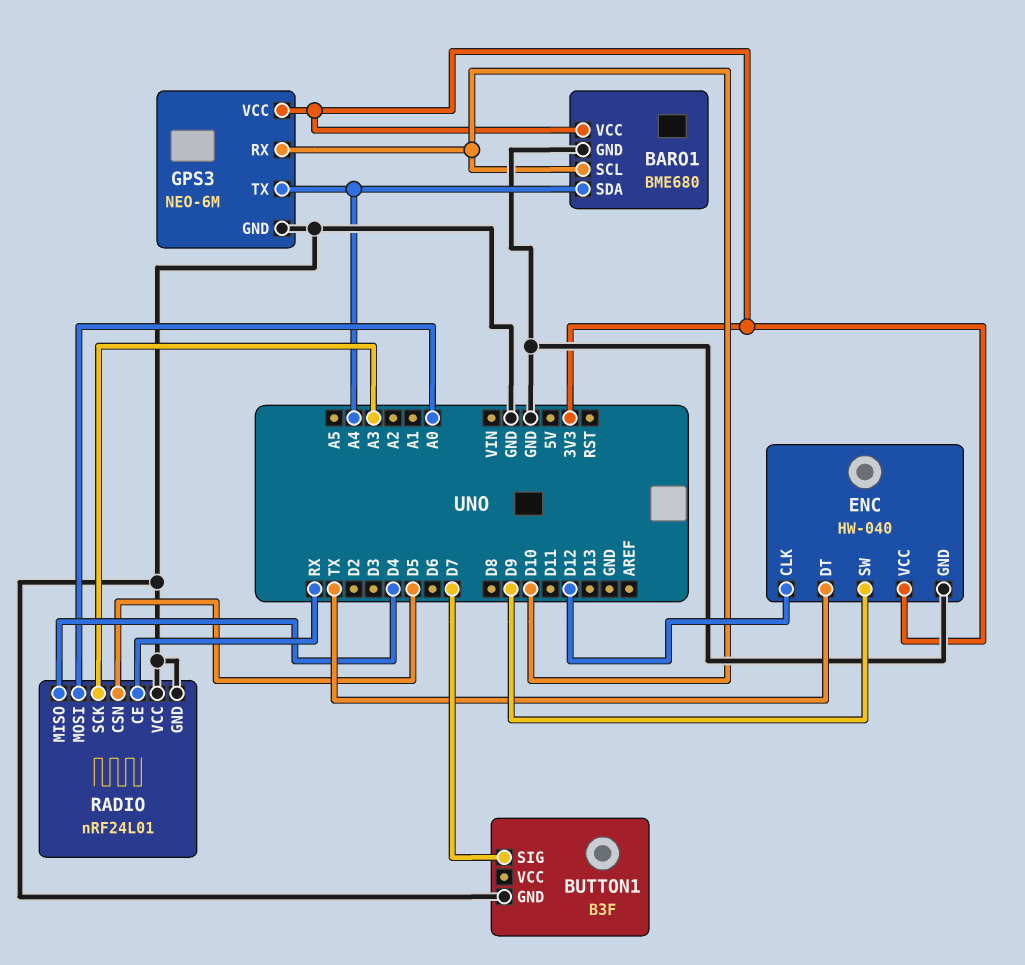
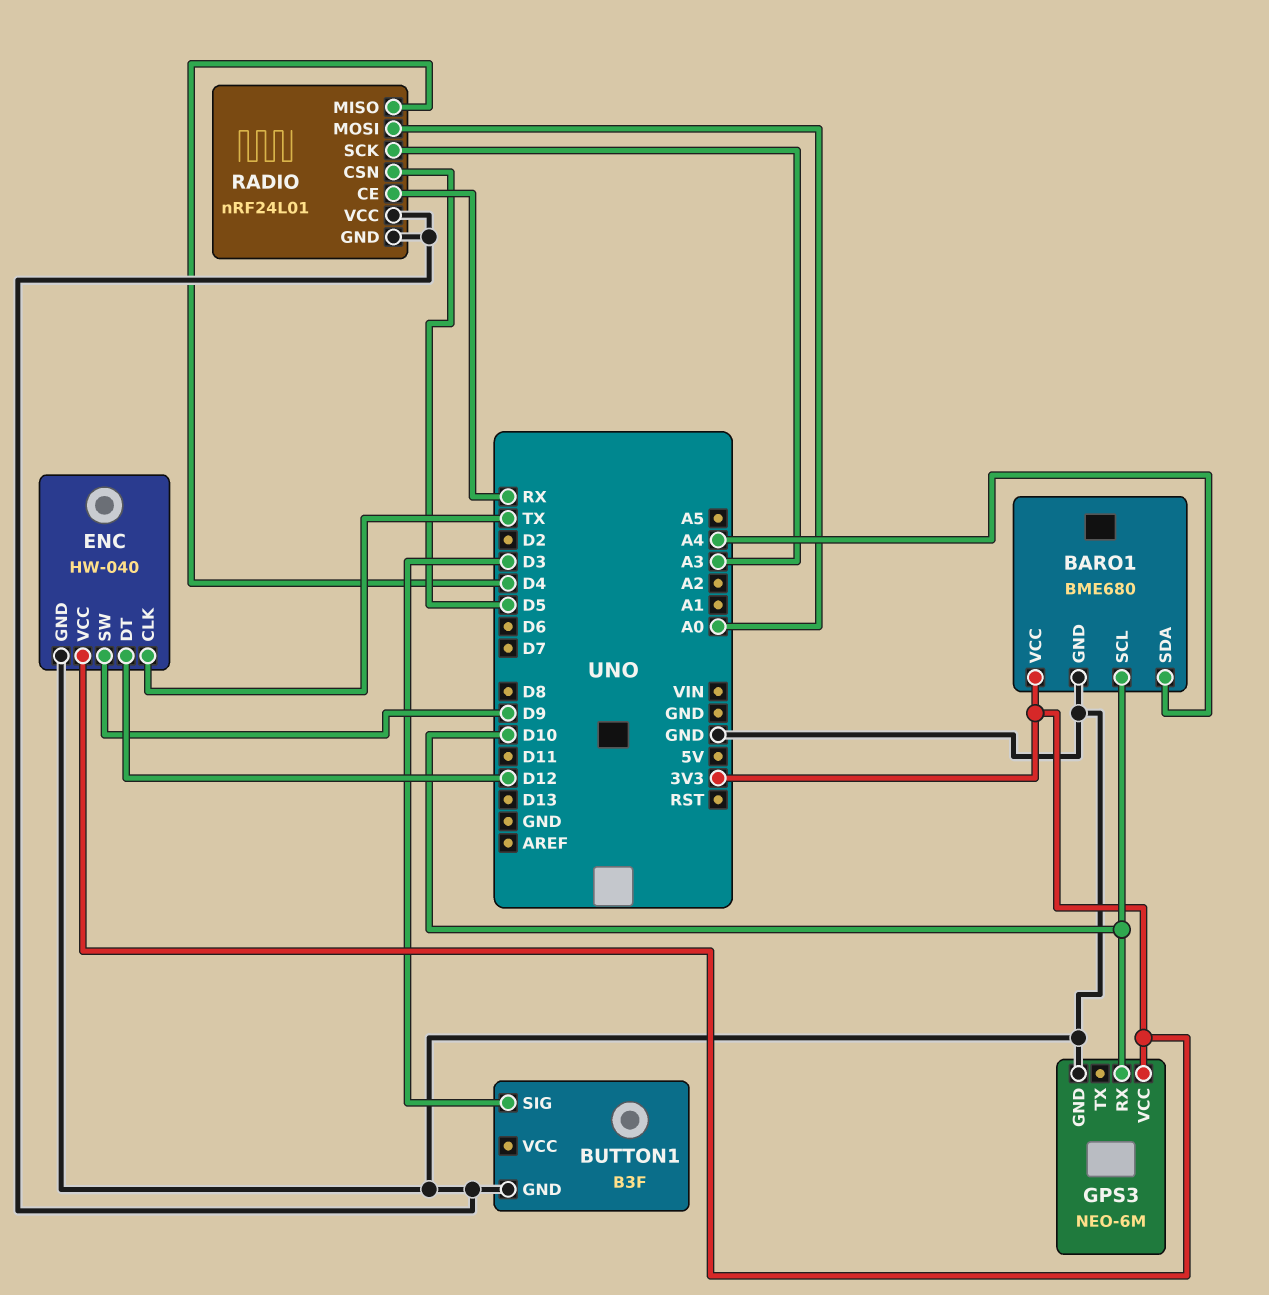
BUTTON1 pin SIG: D7 -> D3
ENC pin CLK: D12 -> TX
ENC pin DT: TX -> D12
GPS3 pin TX: A4 -> none

